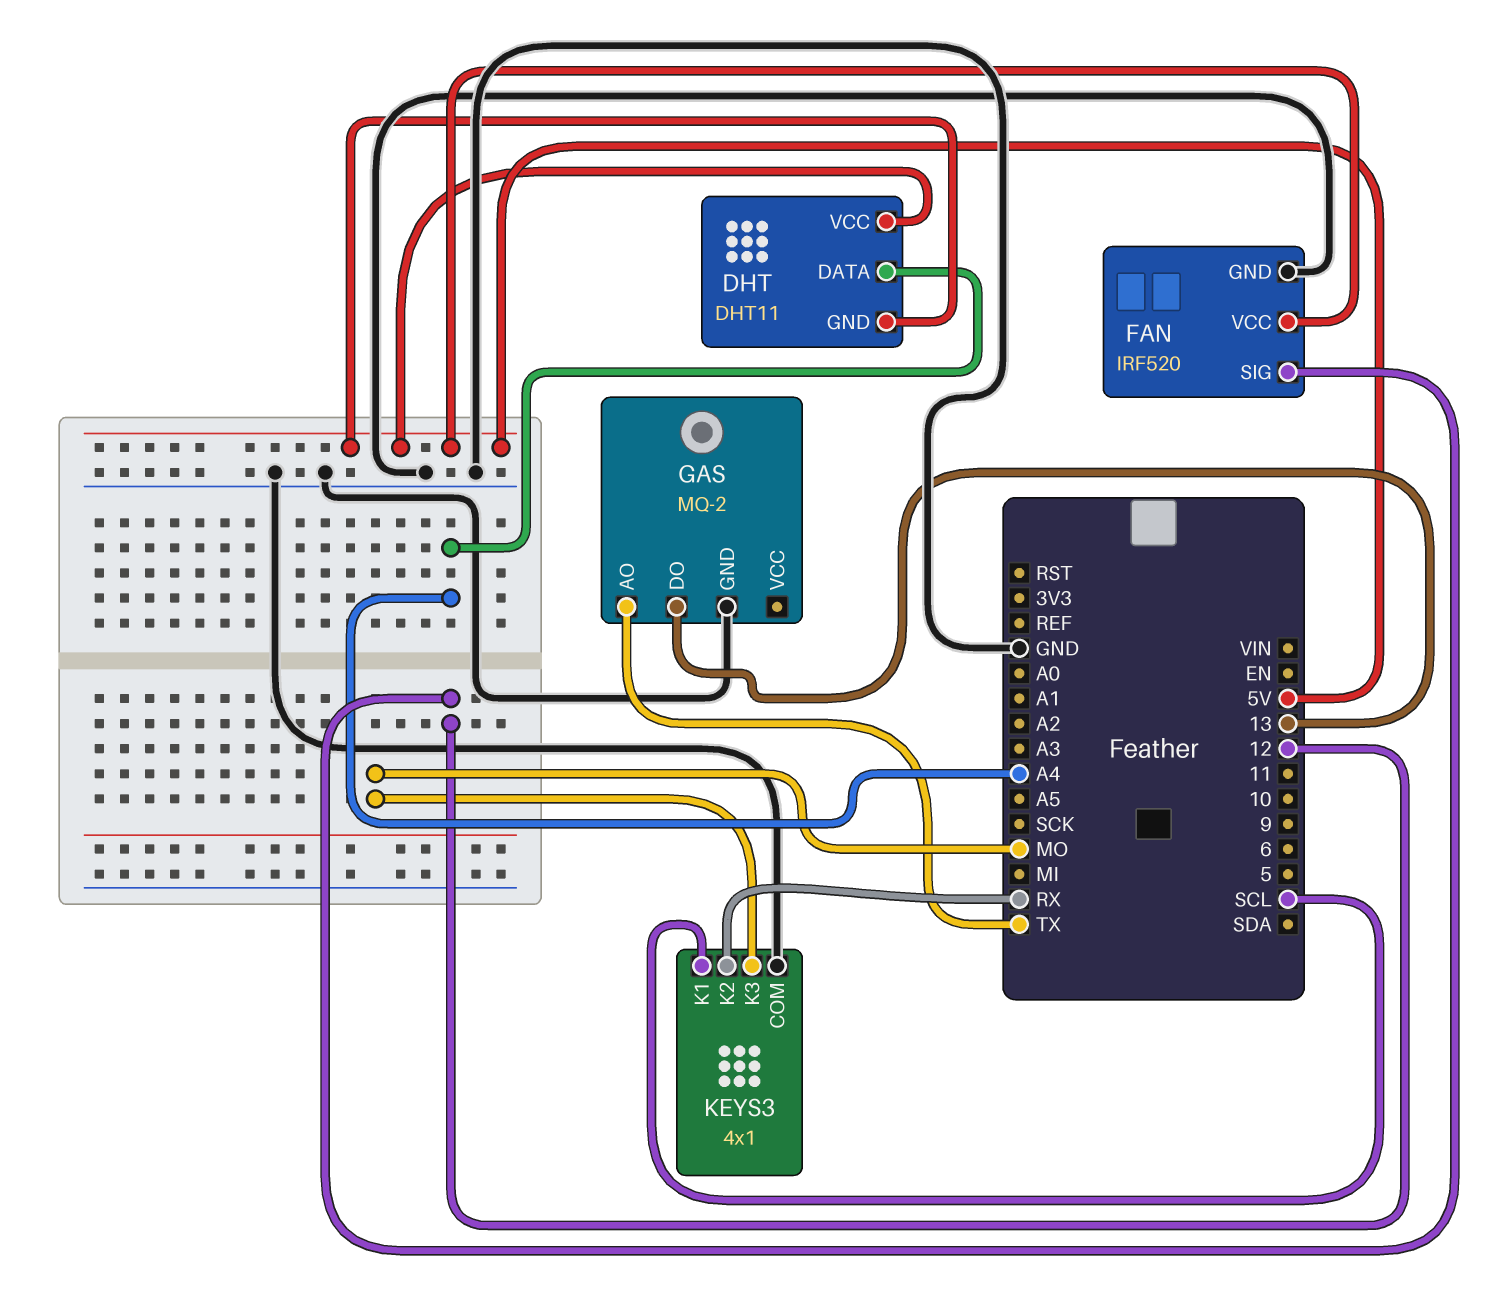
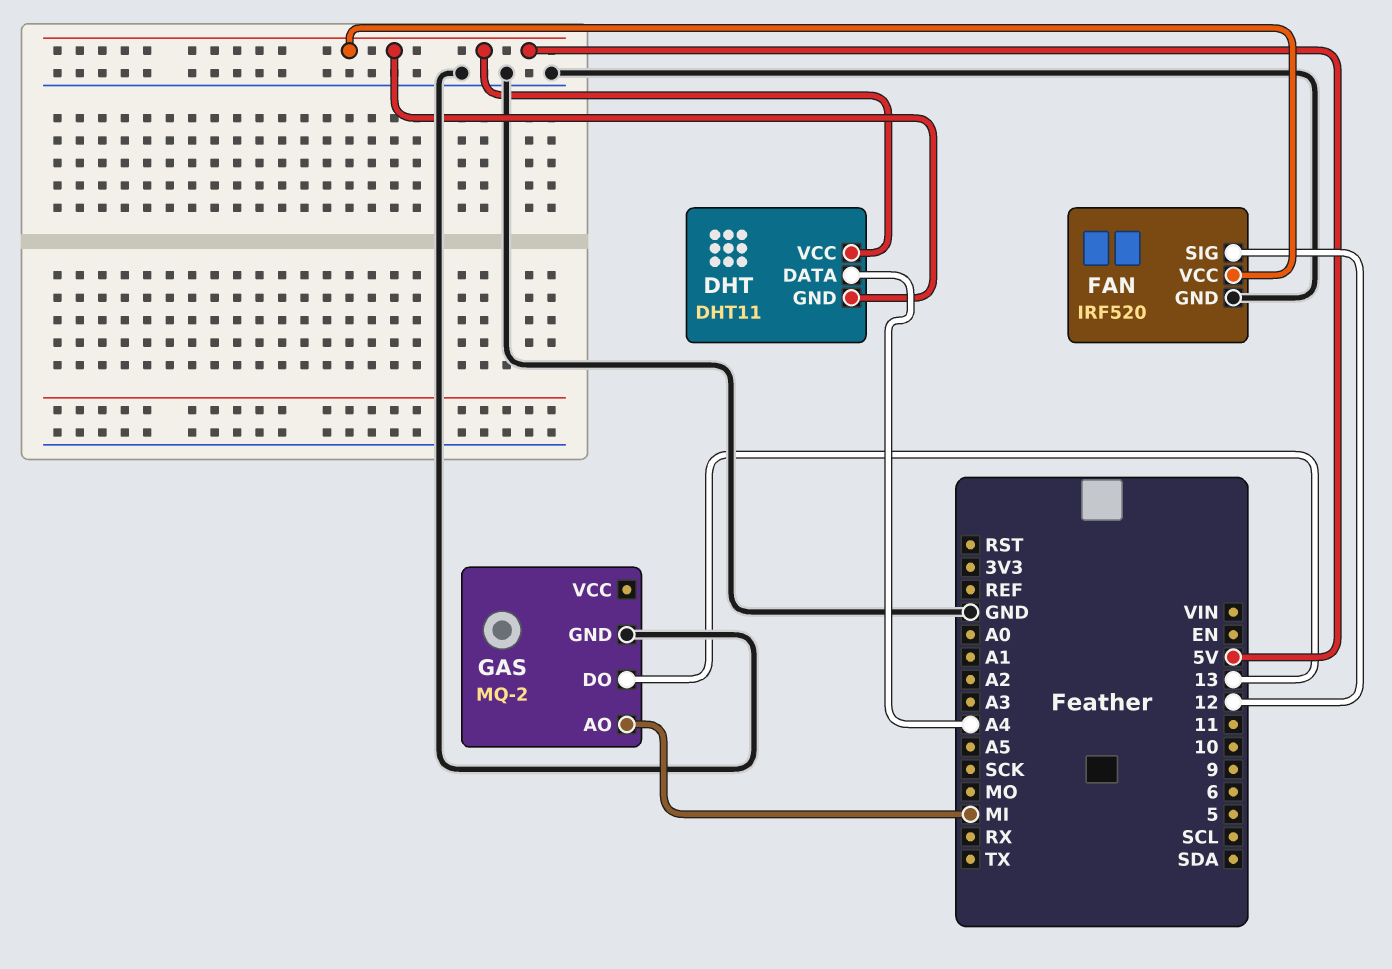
GAS pin AO: TX -> MI
KEYS3: 4x1 -> none
KEYS3 pin COM: GND -> none
KEYS3 pin K1: SCL -> none
KEYS3 pin K2: RX -> none
KEYS3 pin K3: MO -> none

